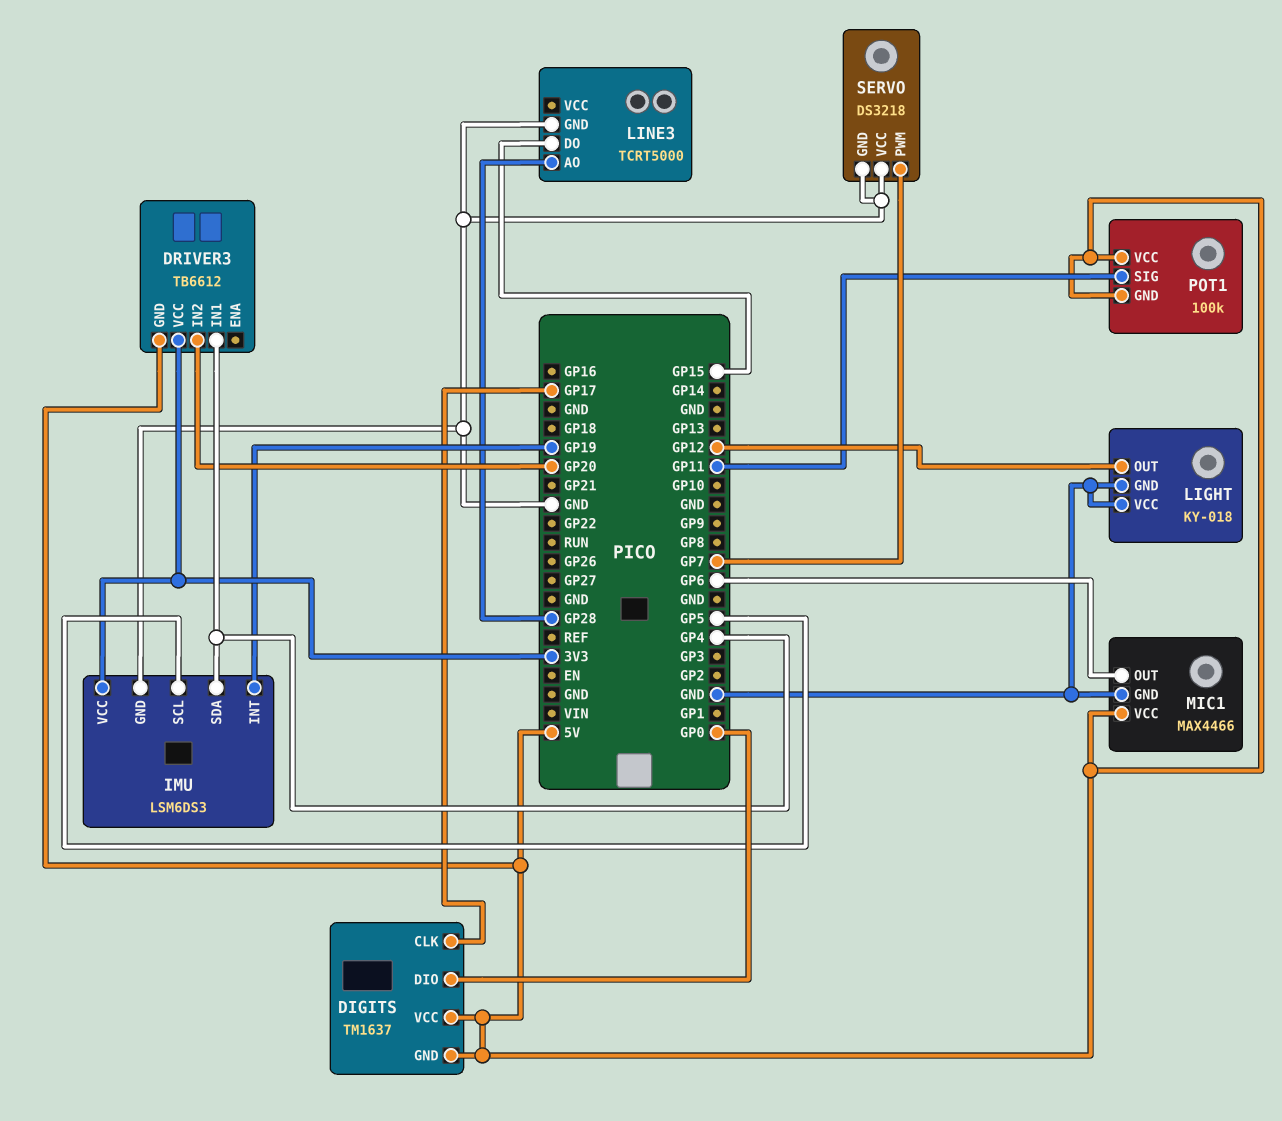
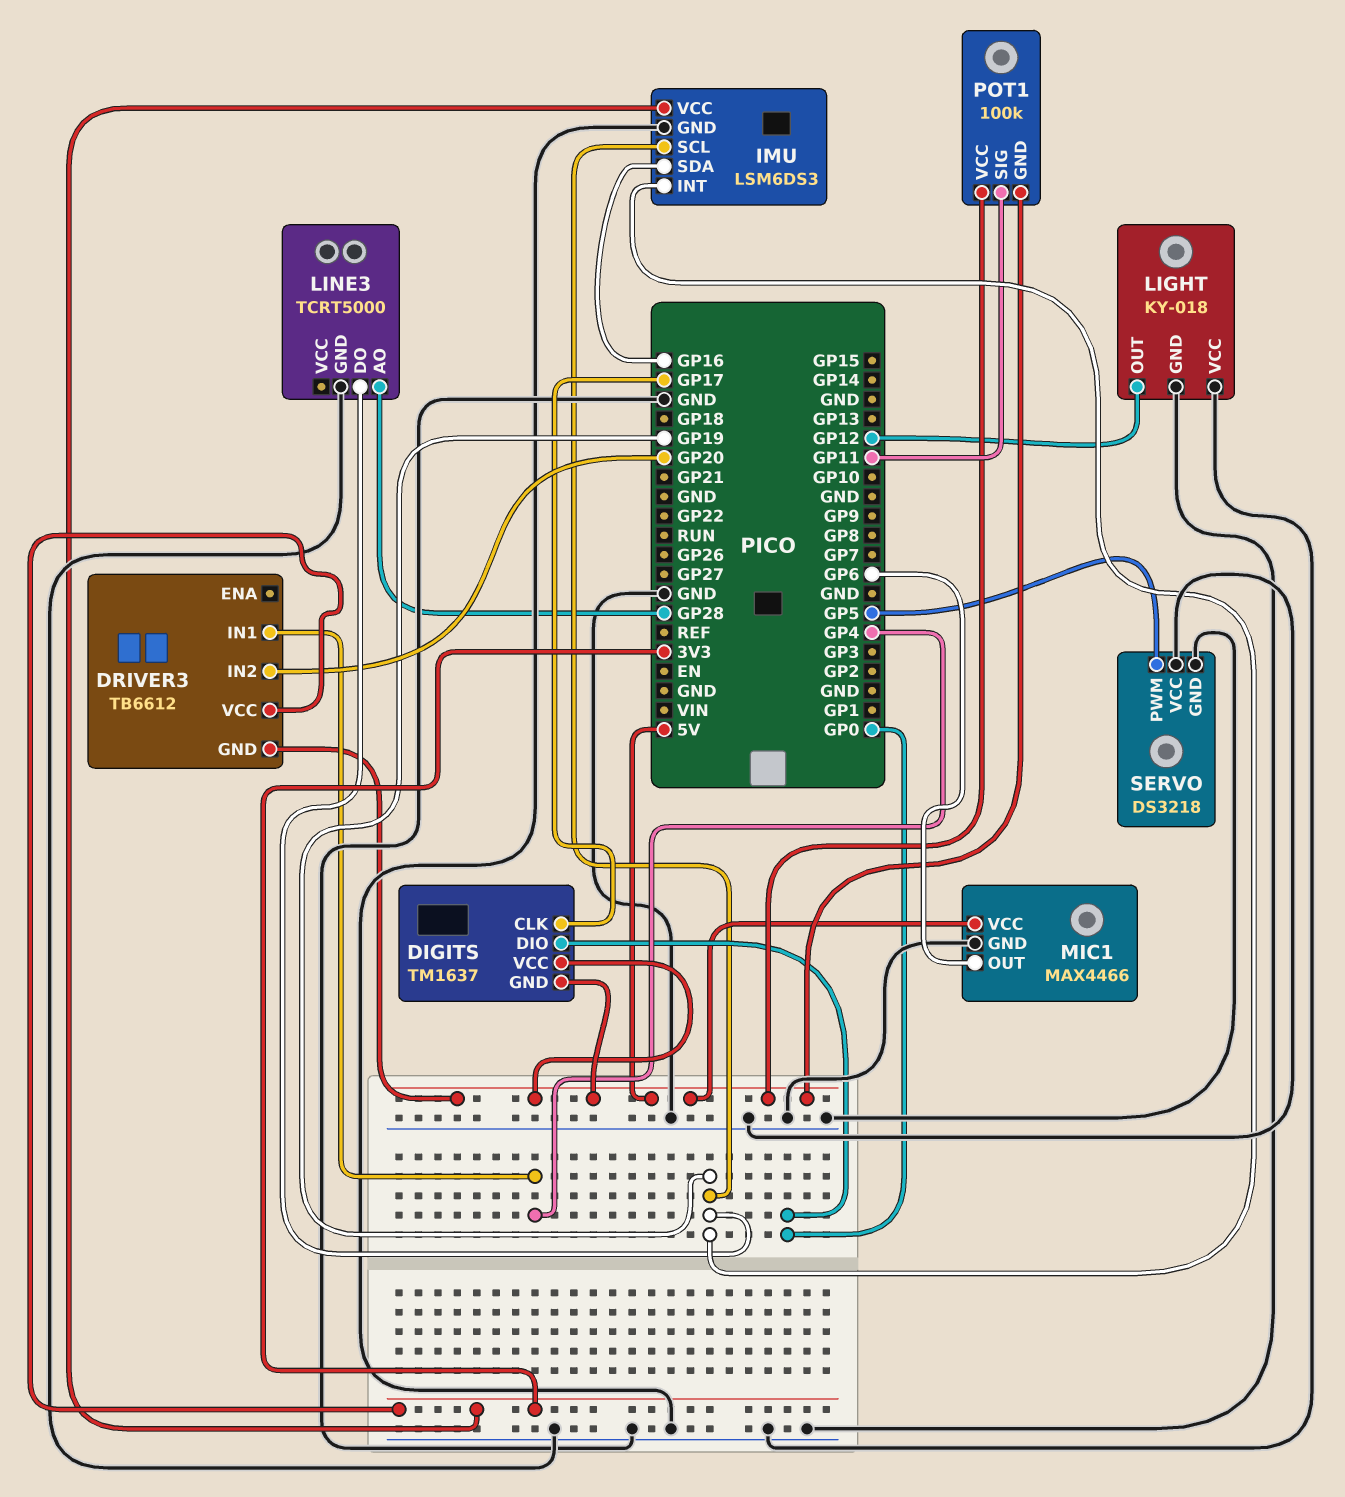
IMU pin SCL: GP5 -> GP19
IMU pin SDA: GP4 -> GP16
LINE3 pin DO: GP15 -> GP19
SERVO pin PWM: GP7 -> GP5

